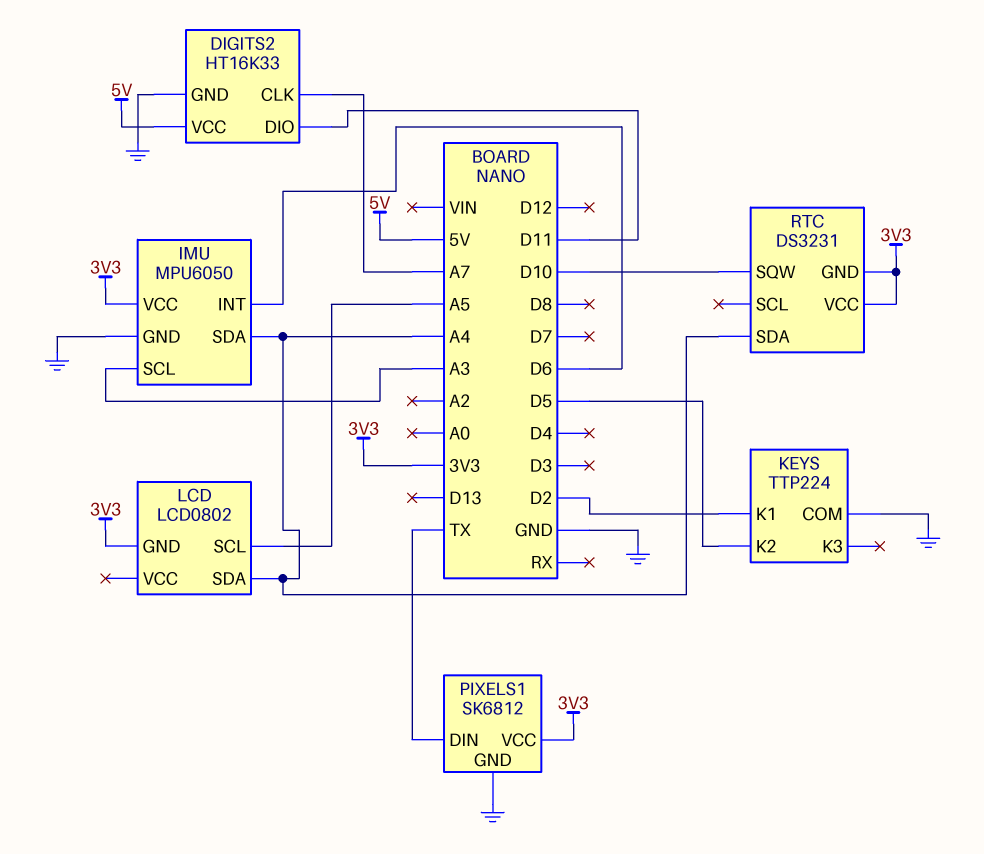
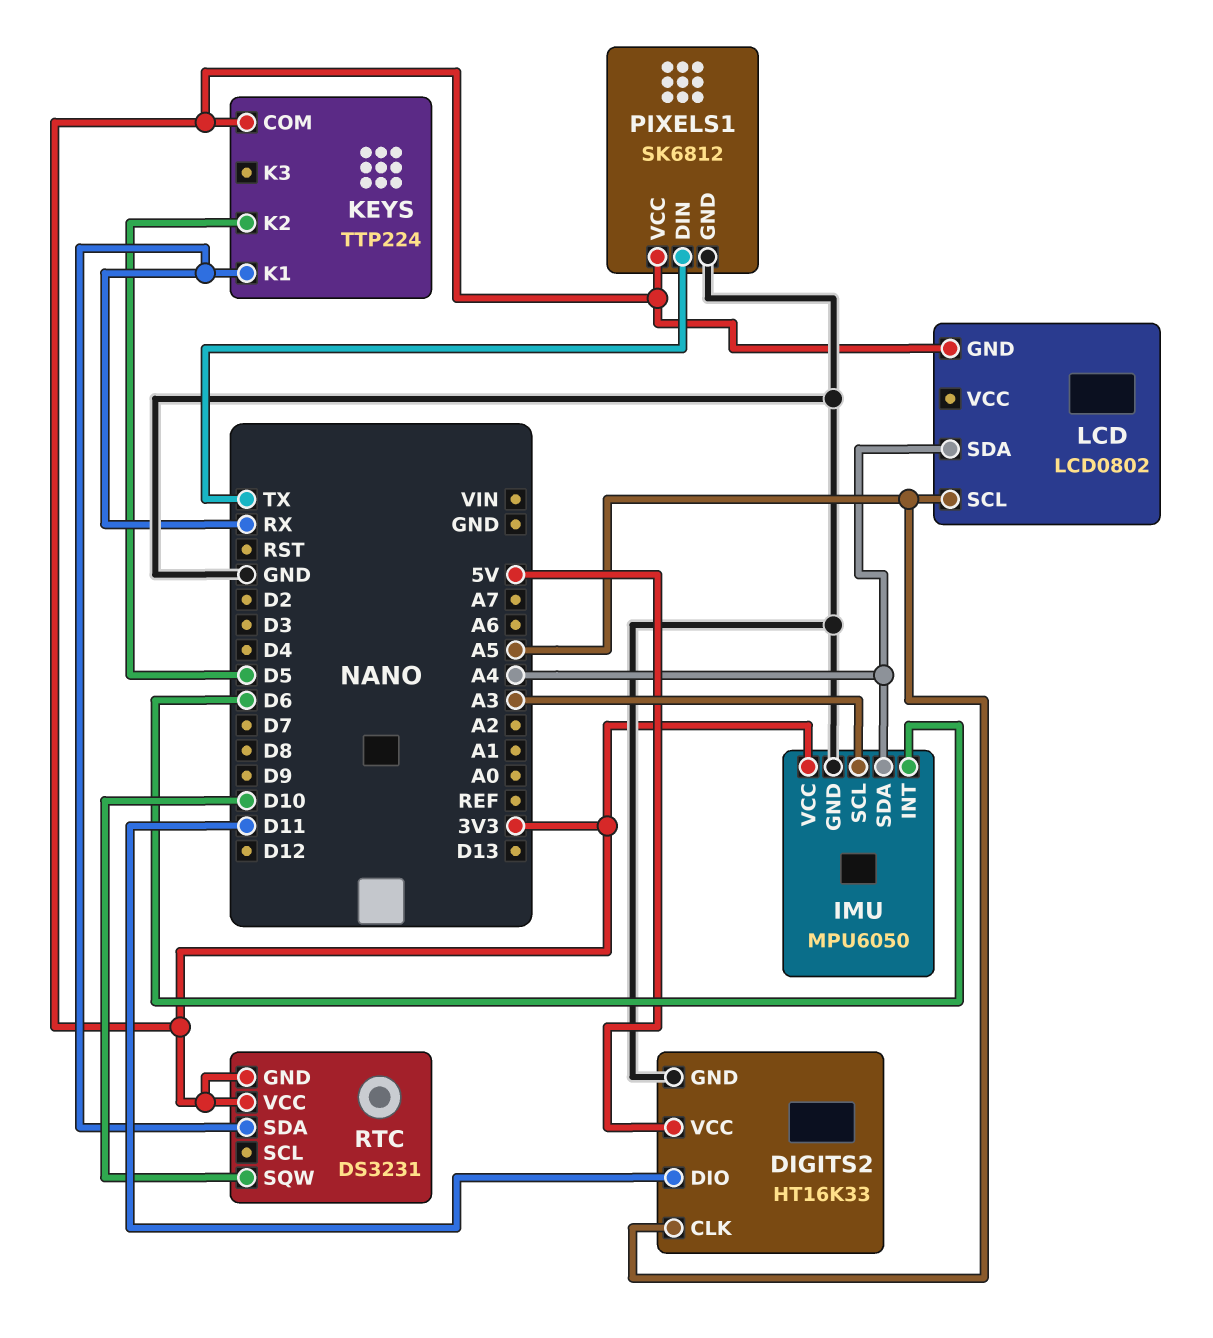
DIGITS2 pin CLK: A7 -> A5
KEYS pin COM: GND -> 3V3
KEYS pin K1: D2 -> RX
RTC pin SDA: A4 -> RX

